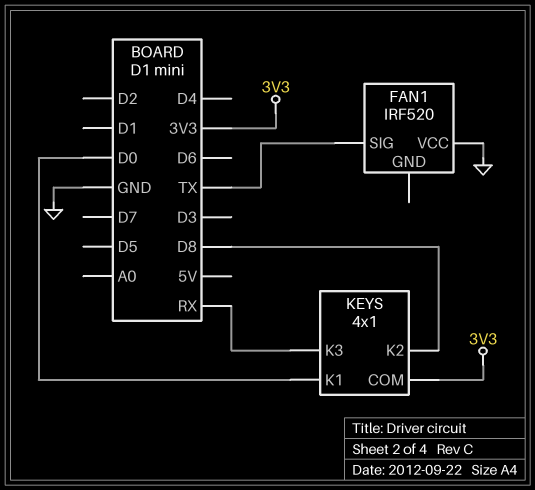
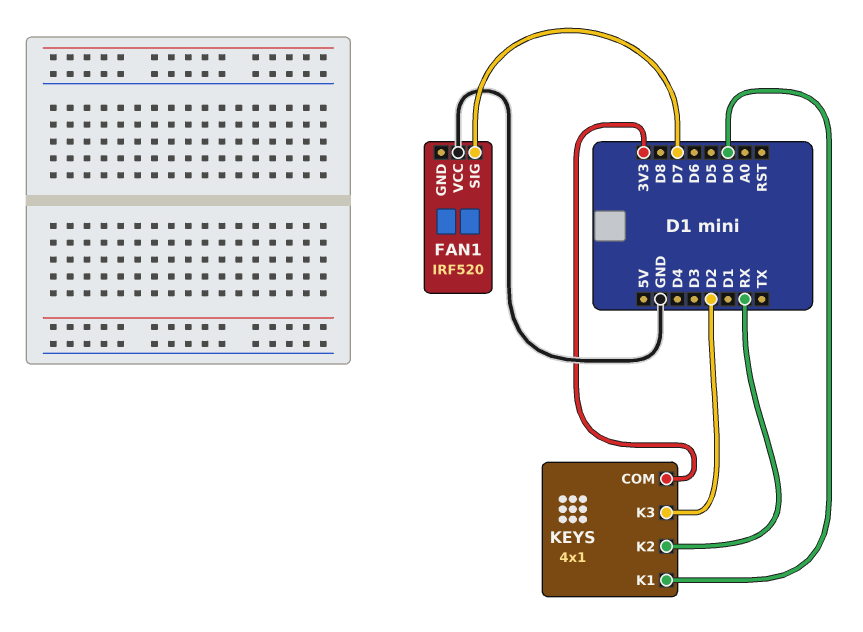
FAN1 pin SIG: TX -> D7
KEYS pin K2: D8 -> RX
KEYS pin K3: RX -> D2

